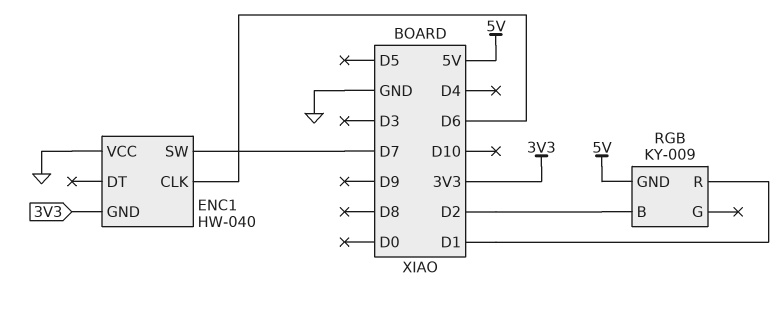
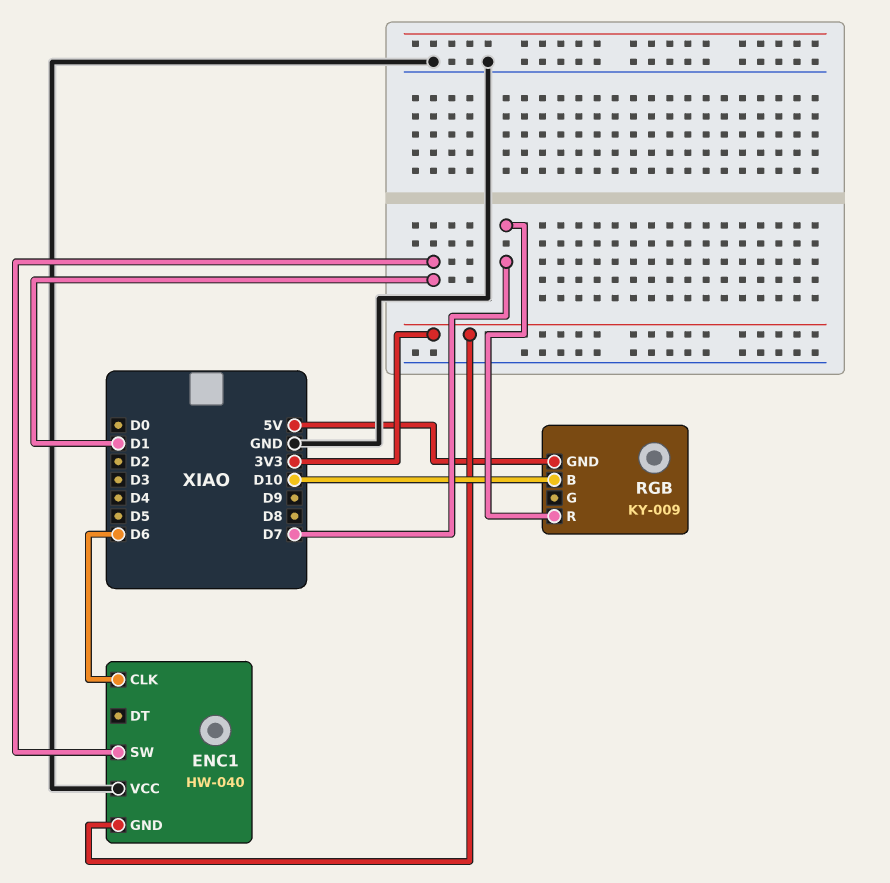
ENC1 pin SW: D7 -> D1
RGB pin B: D2 -> D10
RGB pin R: D1 -> D7

